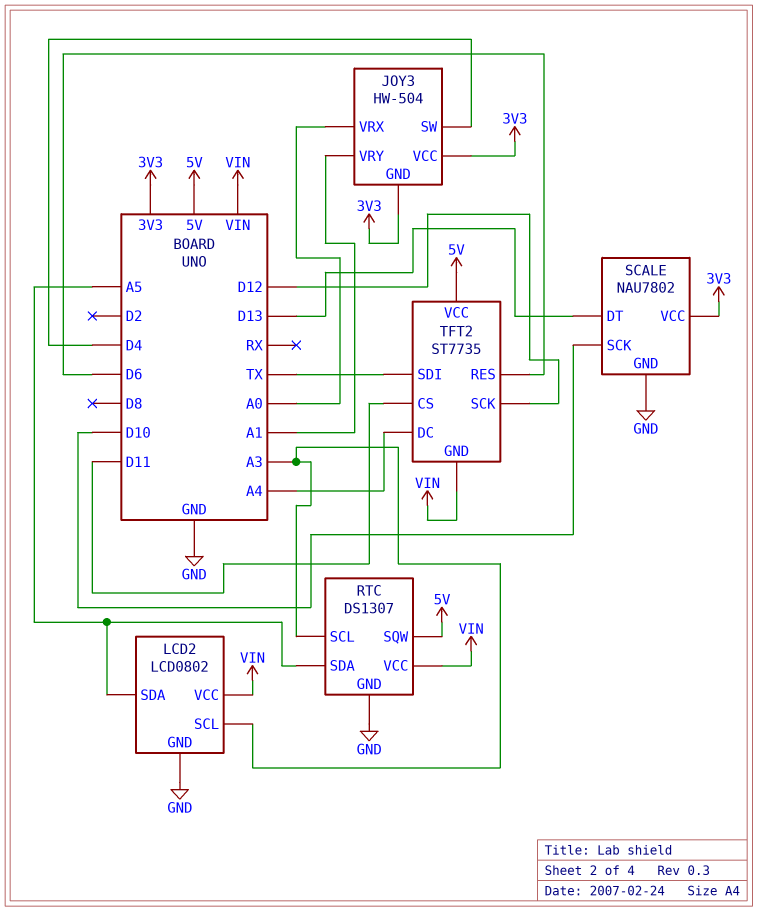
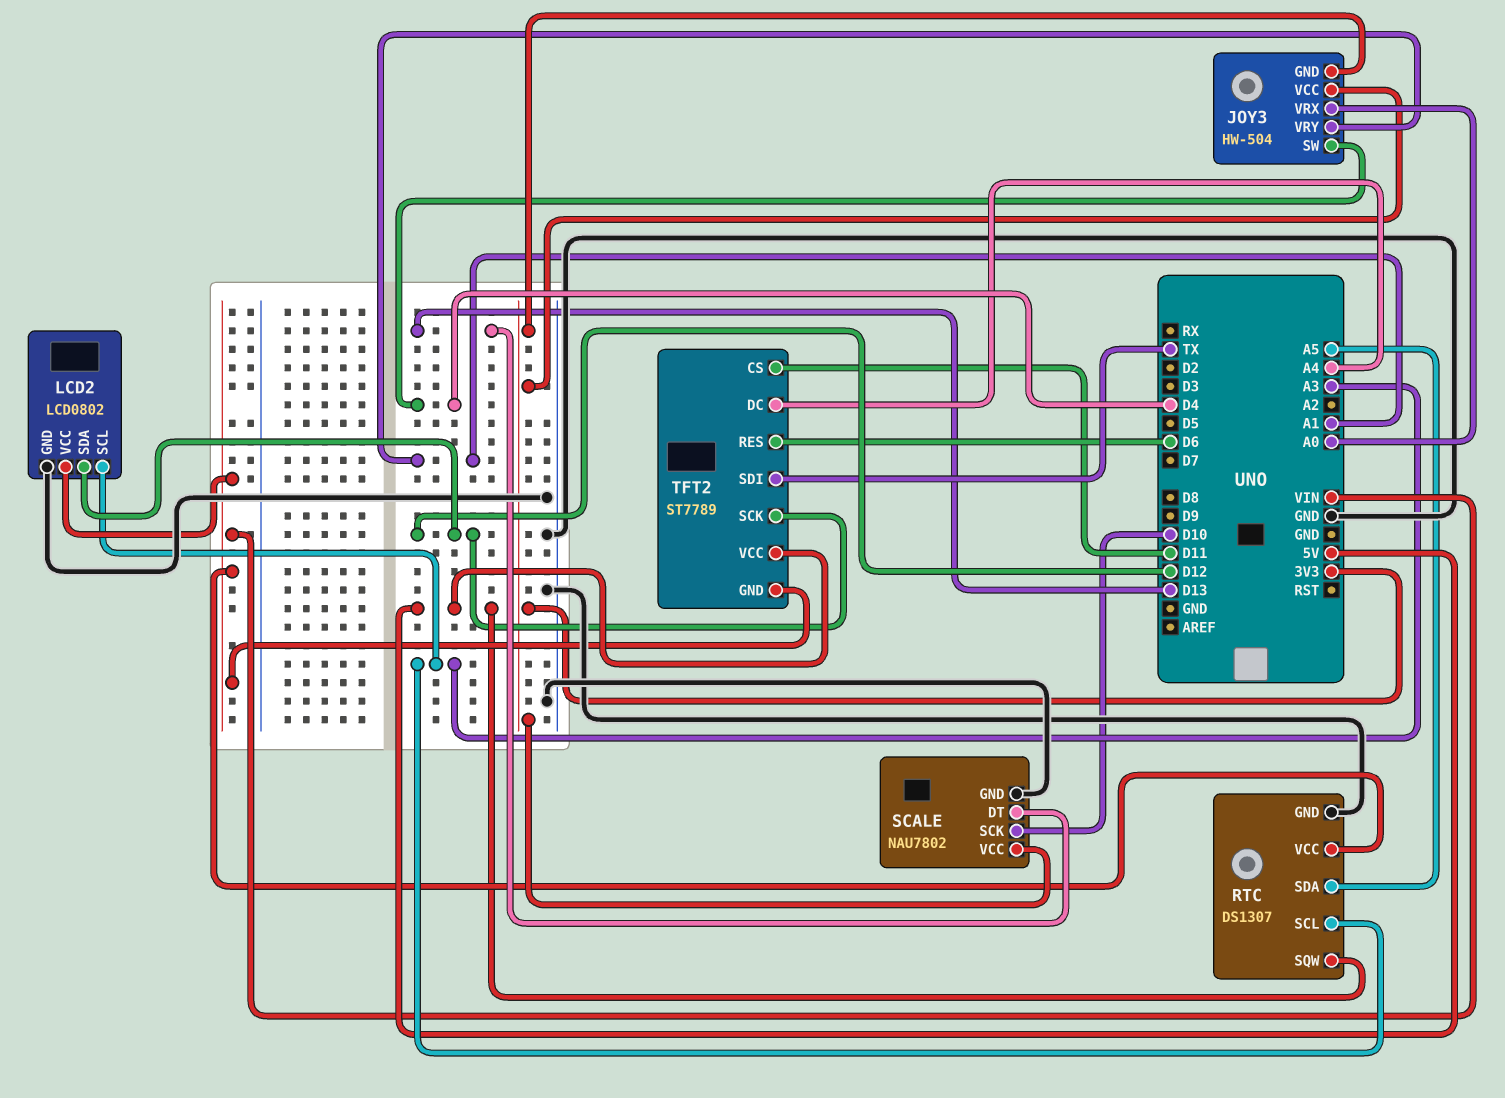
LCD2 pin SDA: A5 -> D12
TFT2: ST7735 -> ST7789

